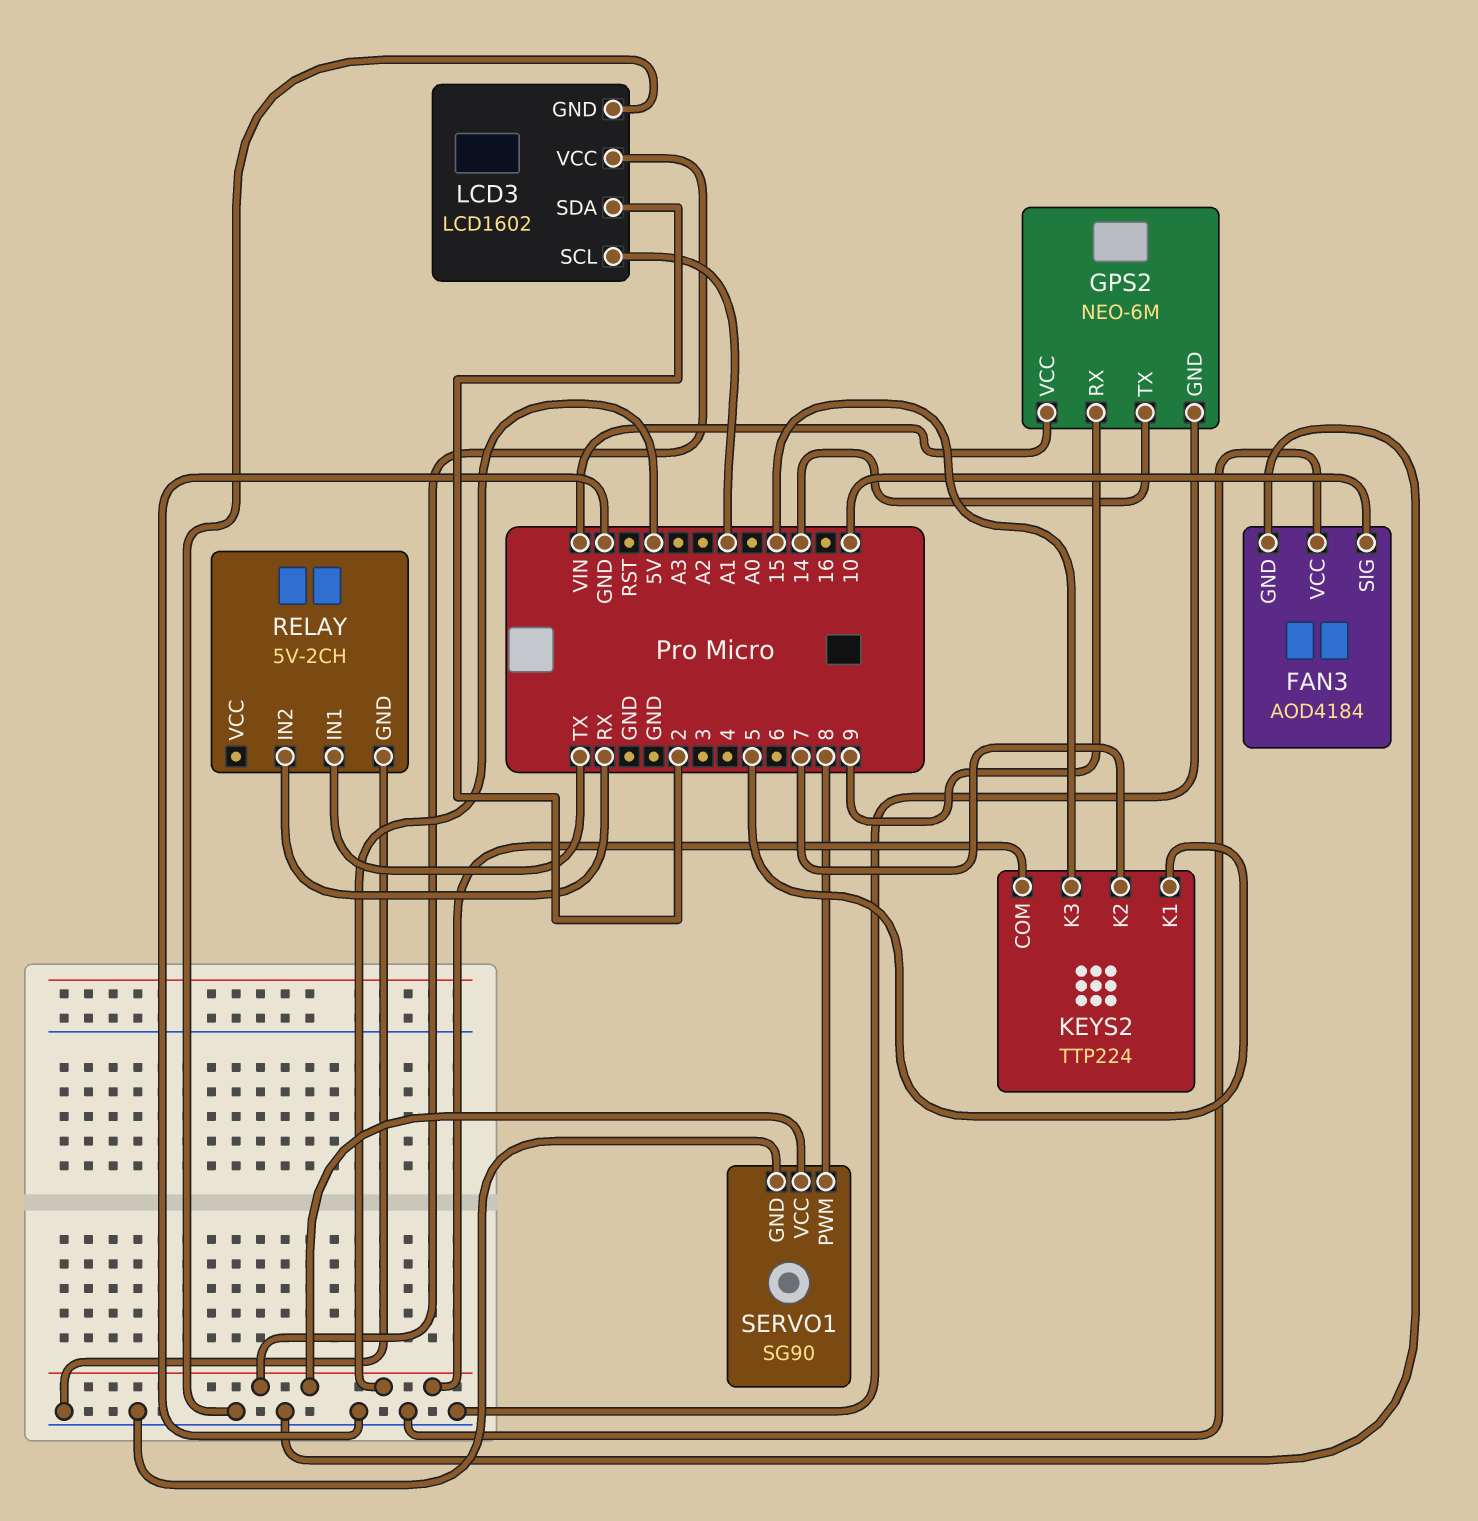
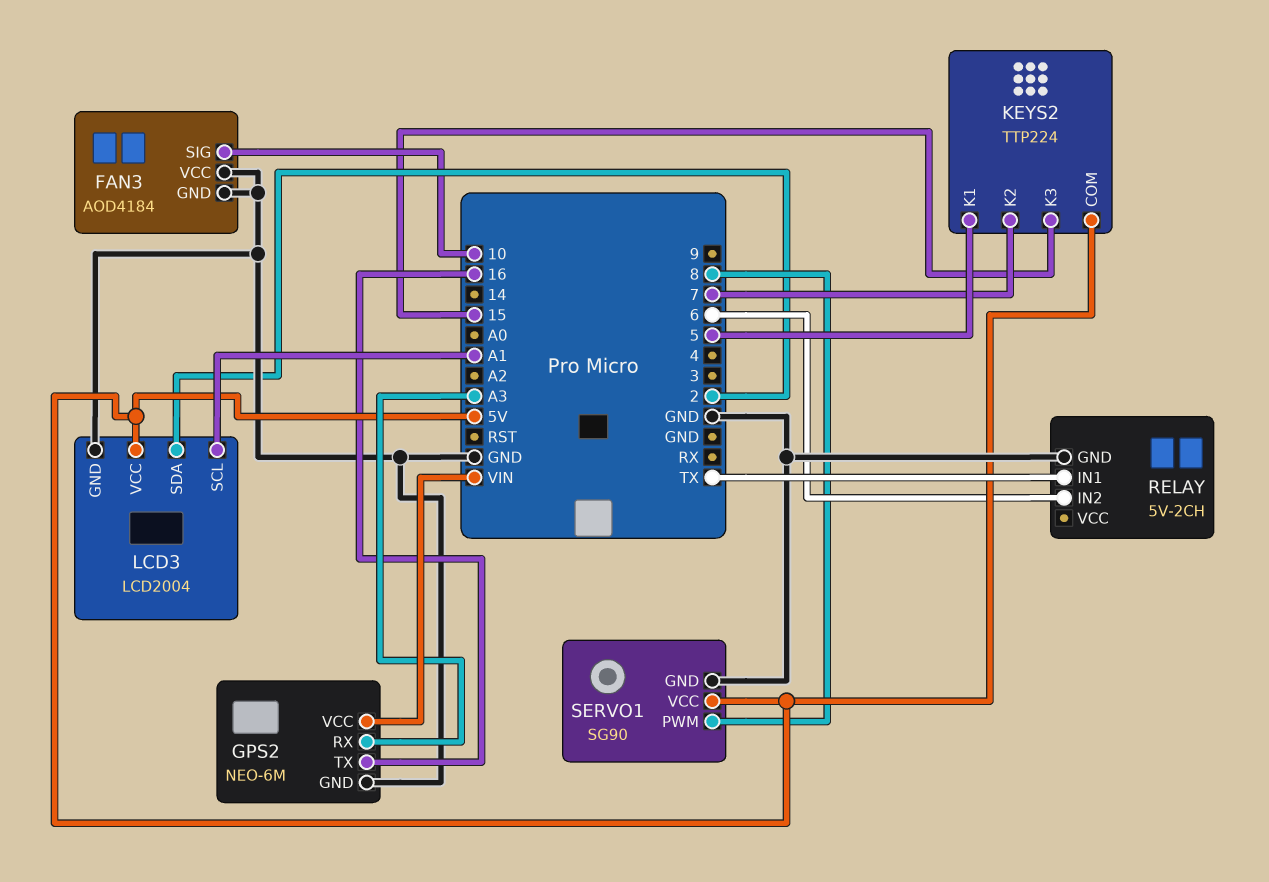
GPS2 pin RX: 9 -> A3
GPS2 pin TX: 14 -> 16
LCD3: LCD1602 -> LCD2004
RELAY pin IN2: RX -> 6

